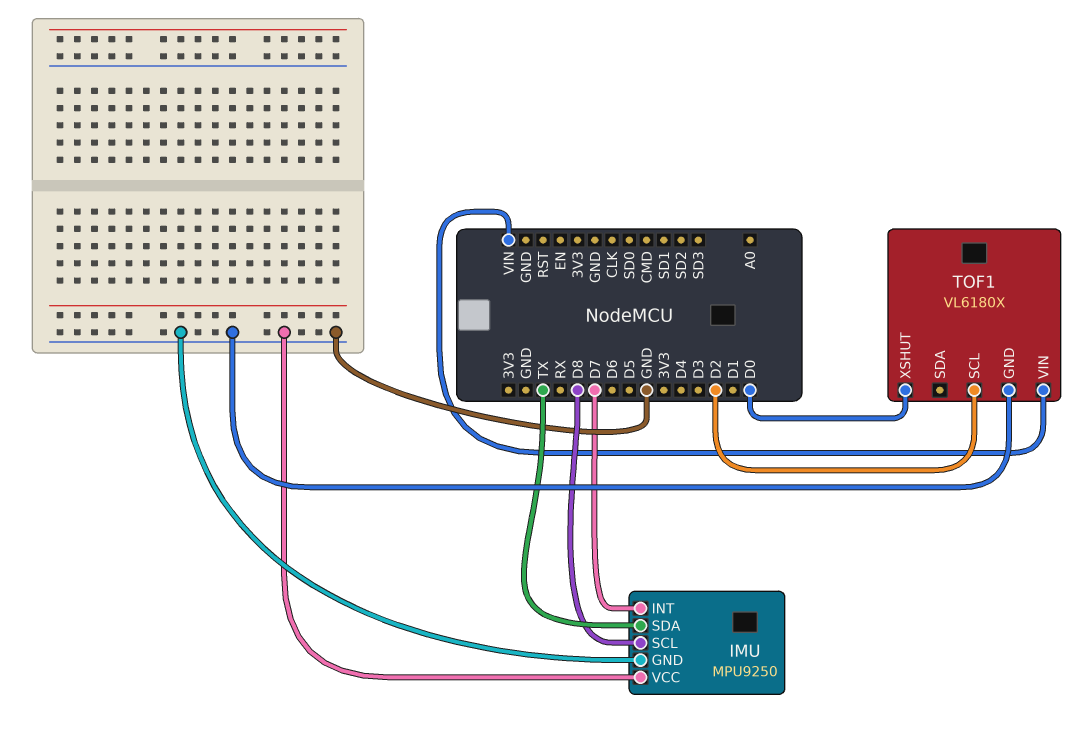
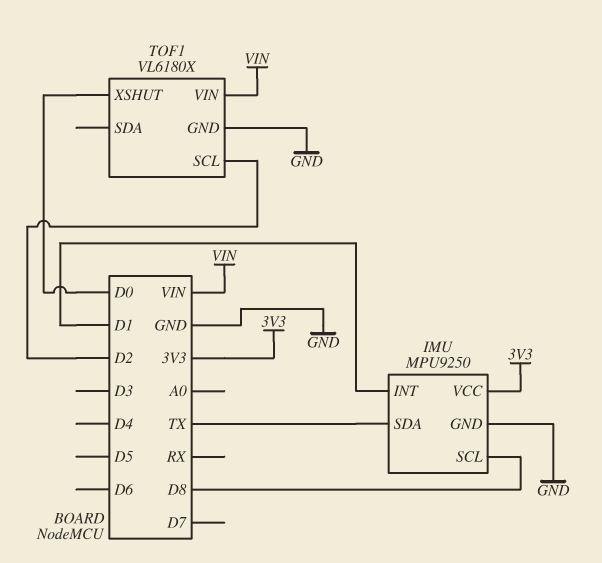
IMU pin INT: D7 -> D1
IMU pin VCC: GND -> 3V3

